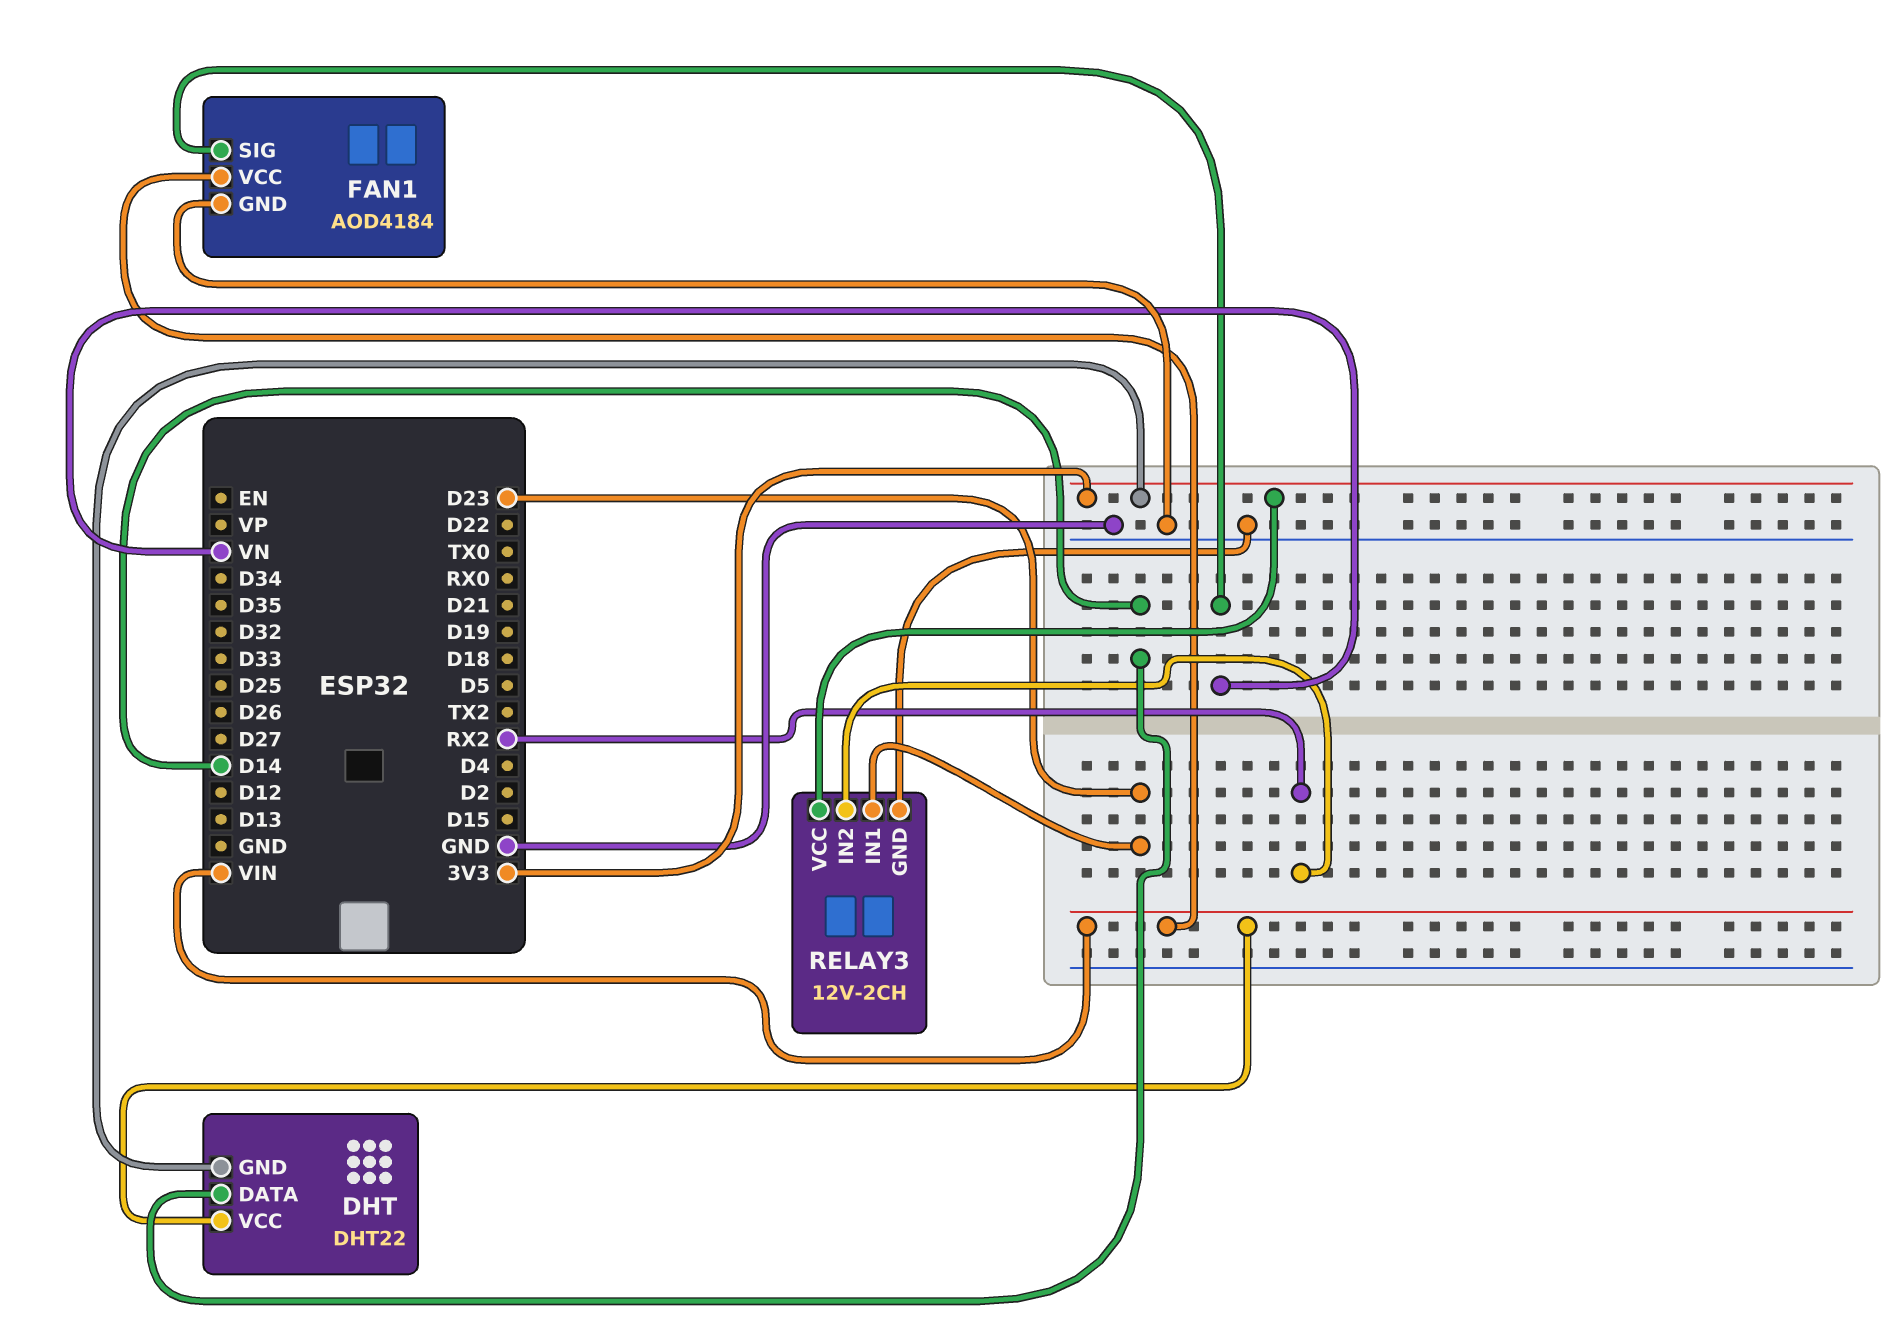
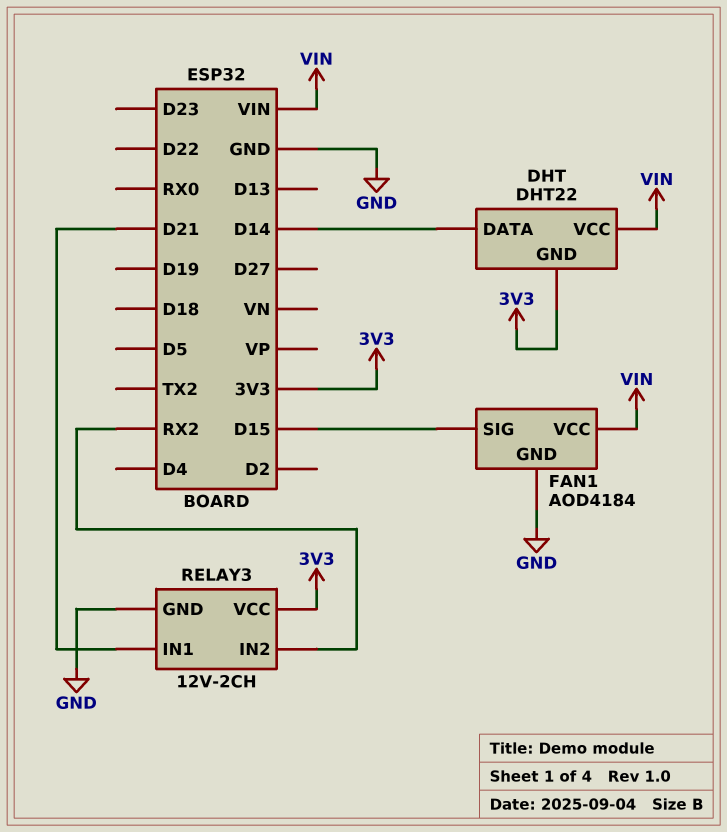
FAN1 pin SIG: VN -> D15
RELAY3 pin IN1: D23 -> D21

